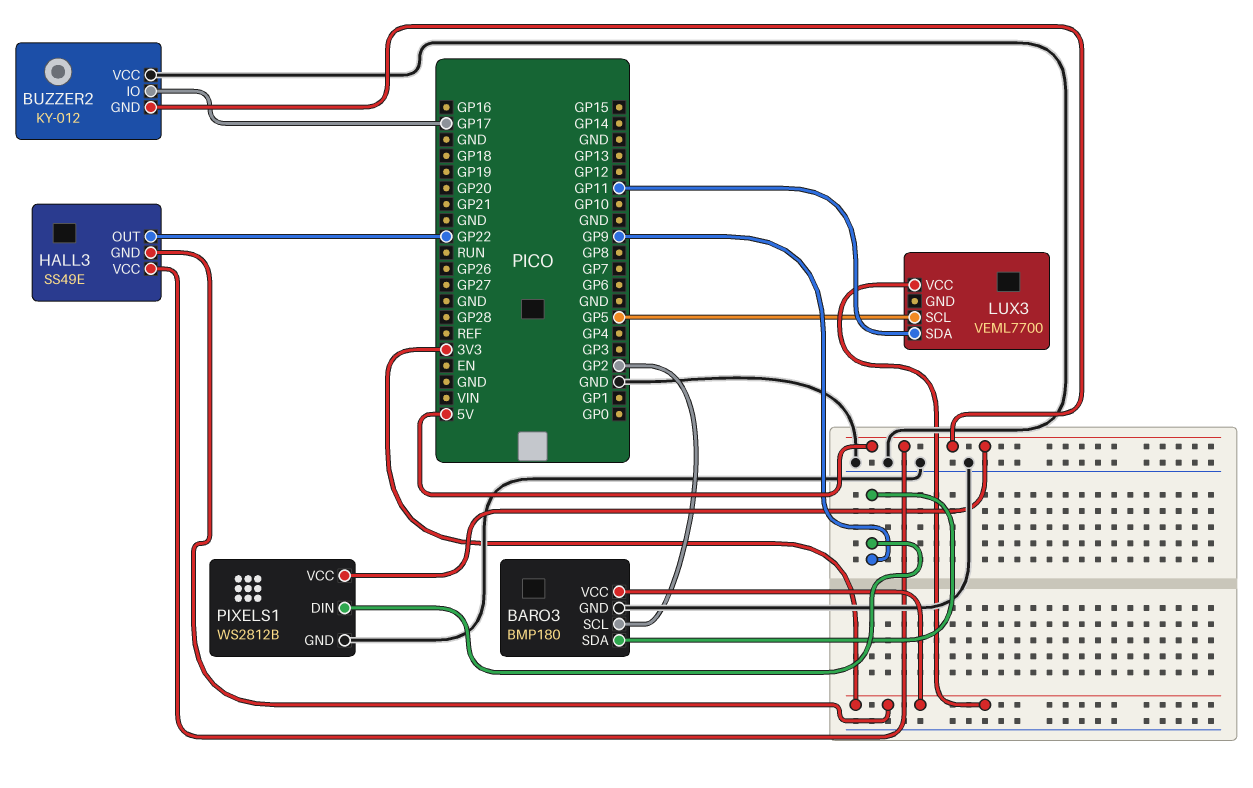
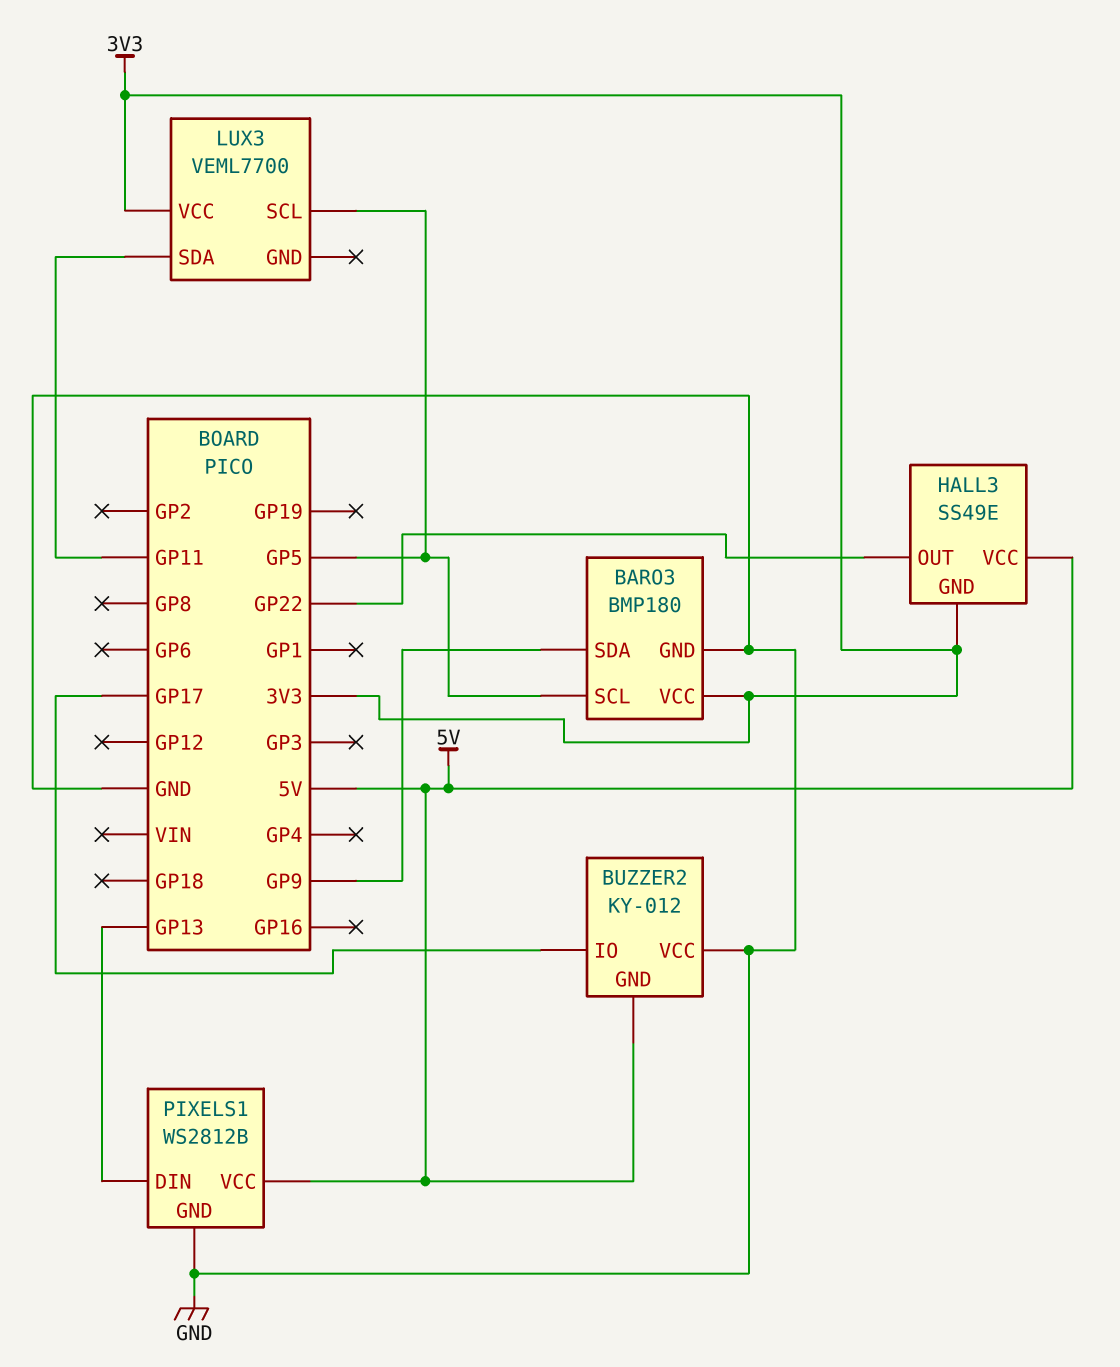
BARO3 pin SCL: GP2 -> GP5
PIXELS1 pin DIN: GP9 -> GP13

